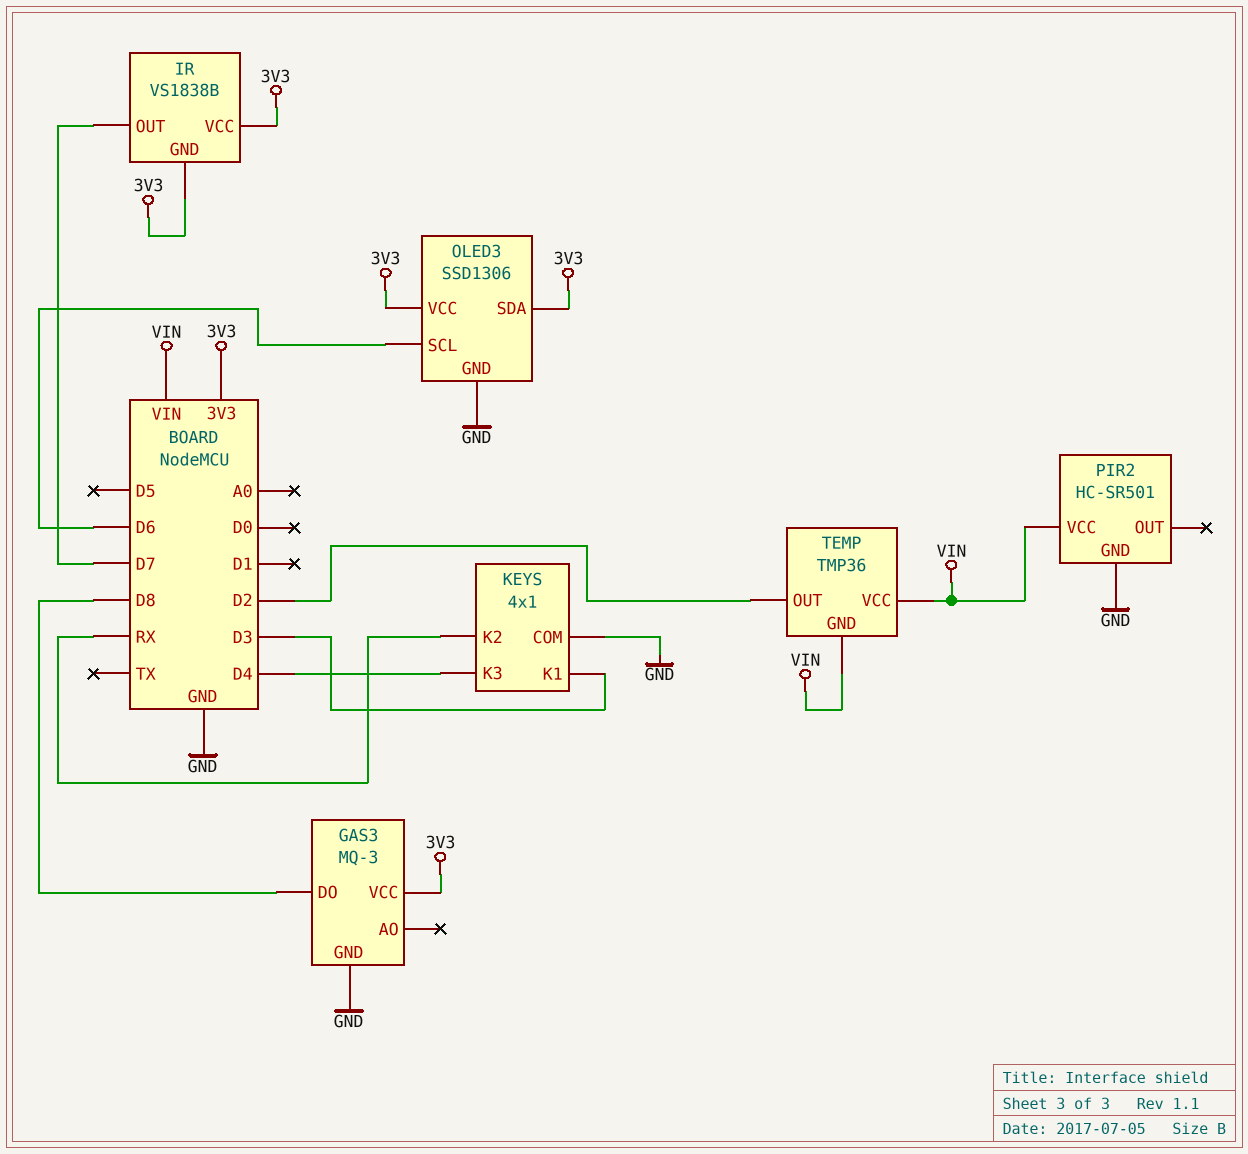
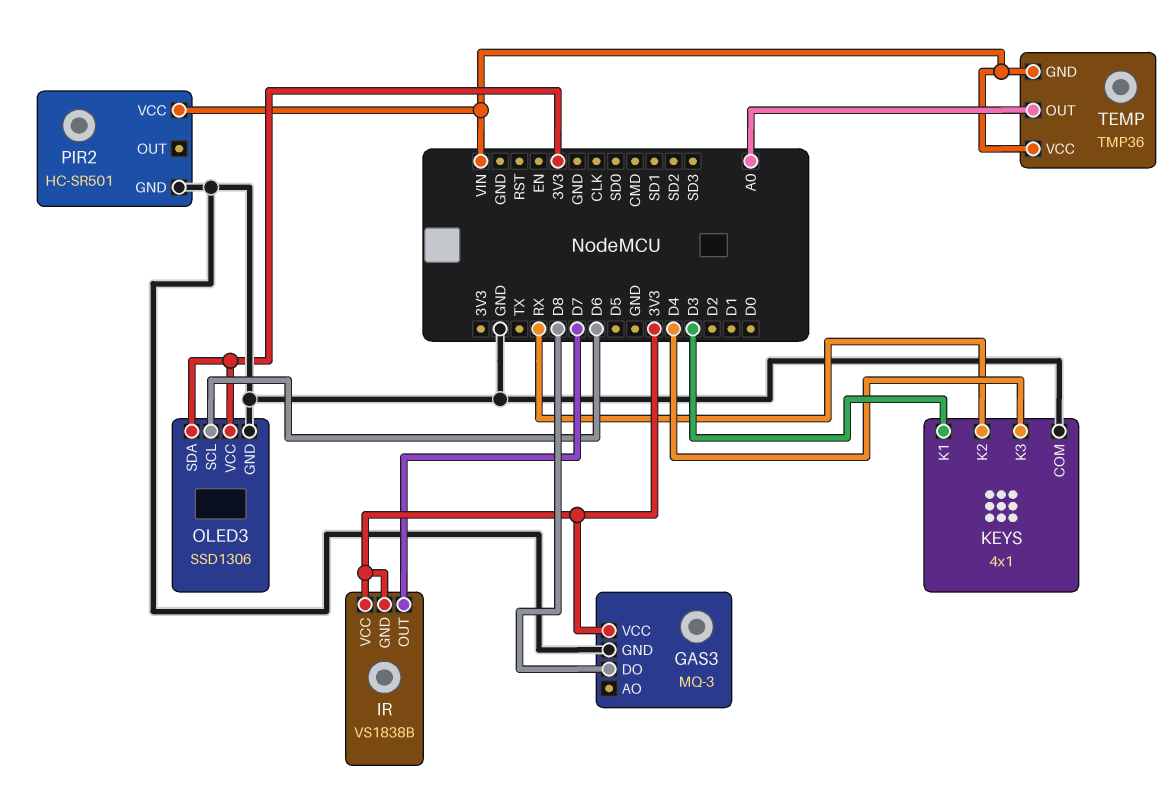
TEMP pin OUT: D2 -> A0

